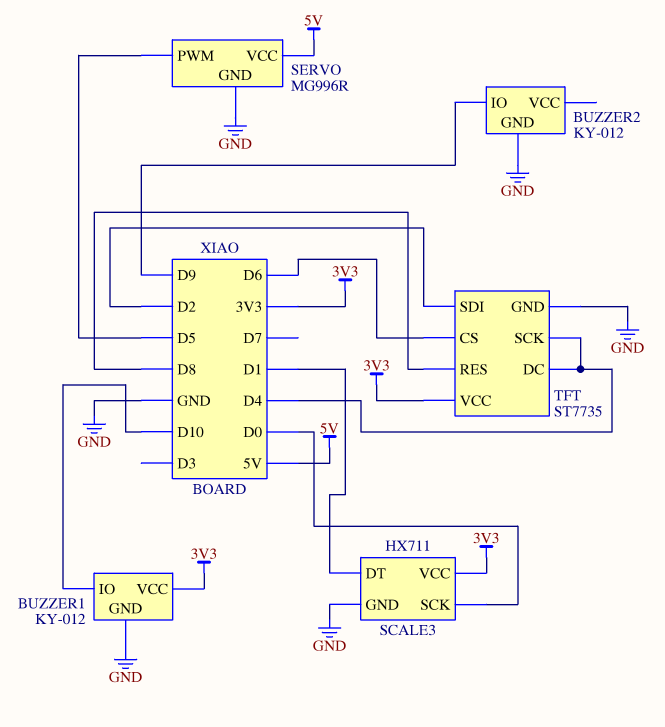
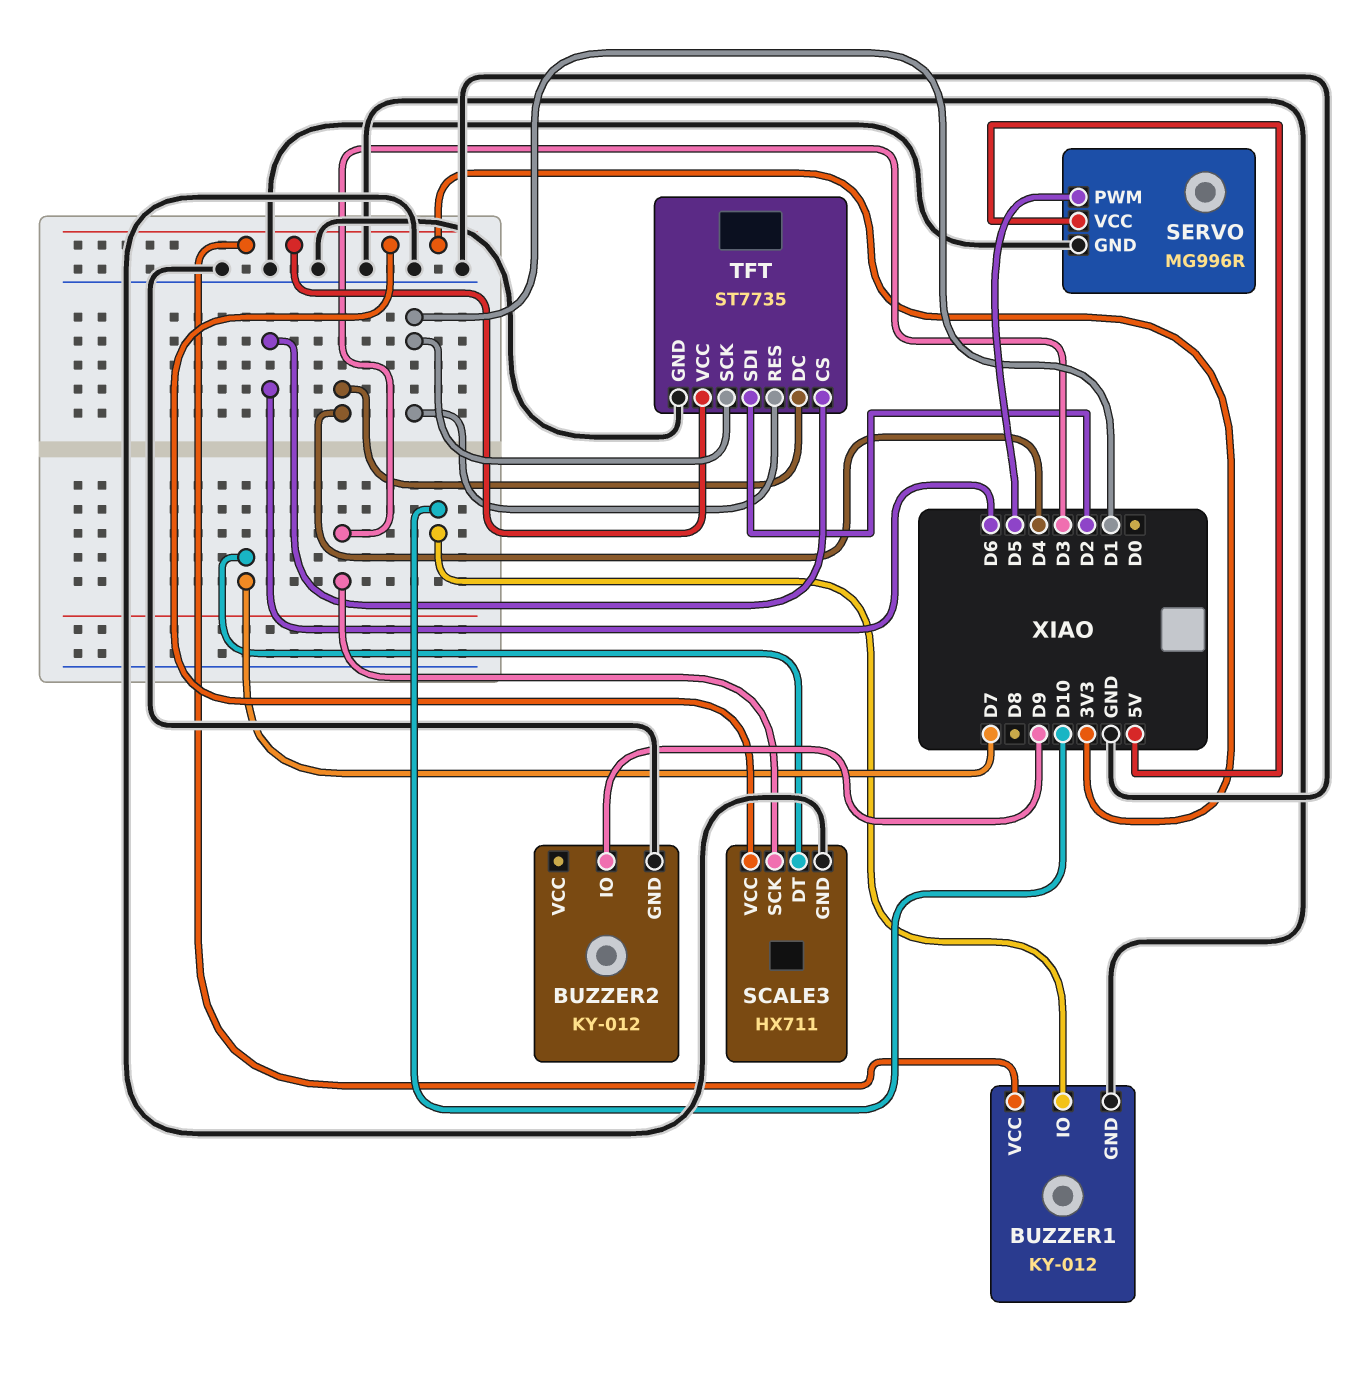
SCALE3 pin DT: D1 -> D7
SCALE3 pin SCK: D0 -> D3
TFT pin RES: D8 -> D1
TFT pin SCK: D4 -> D1

